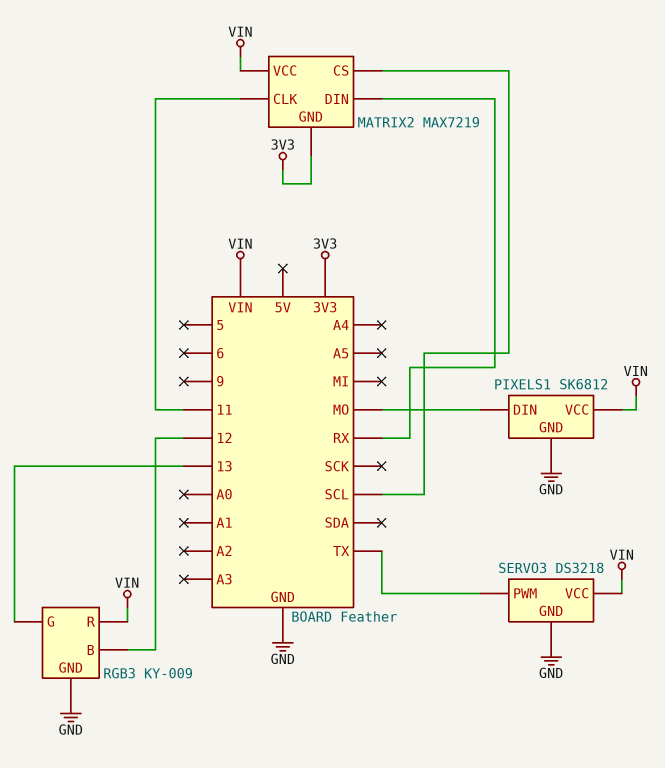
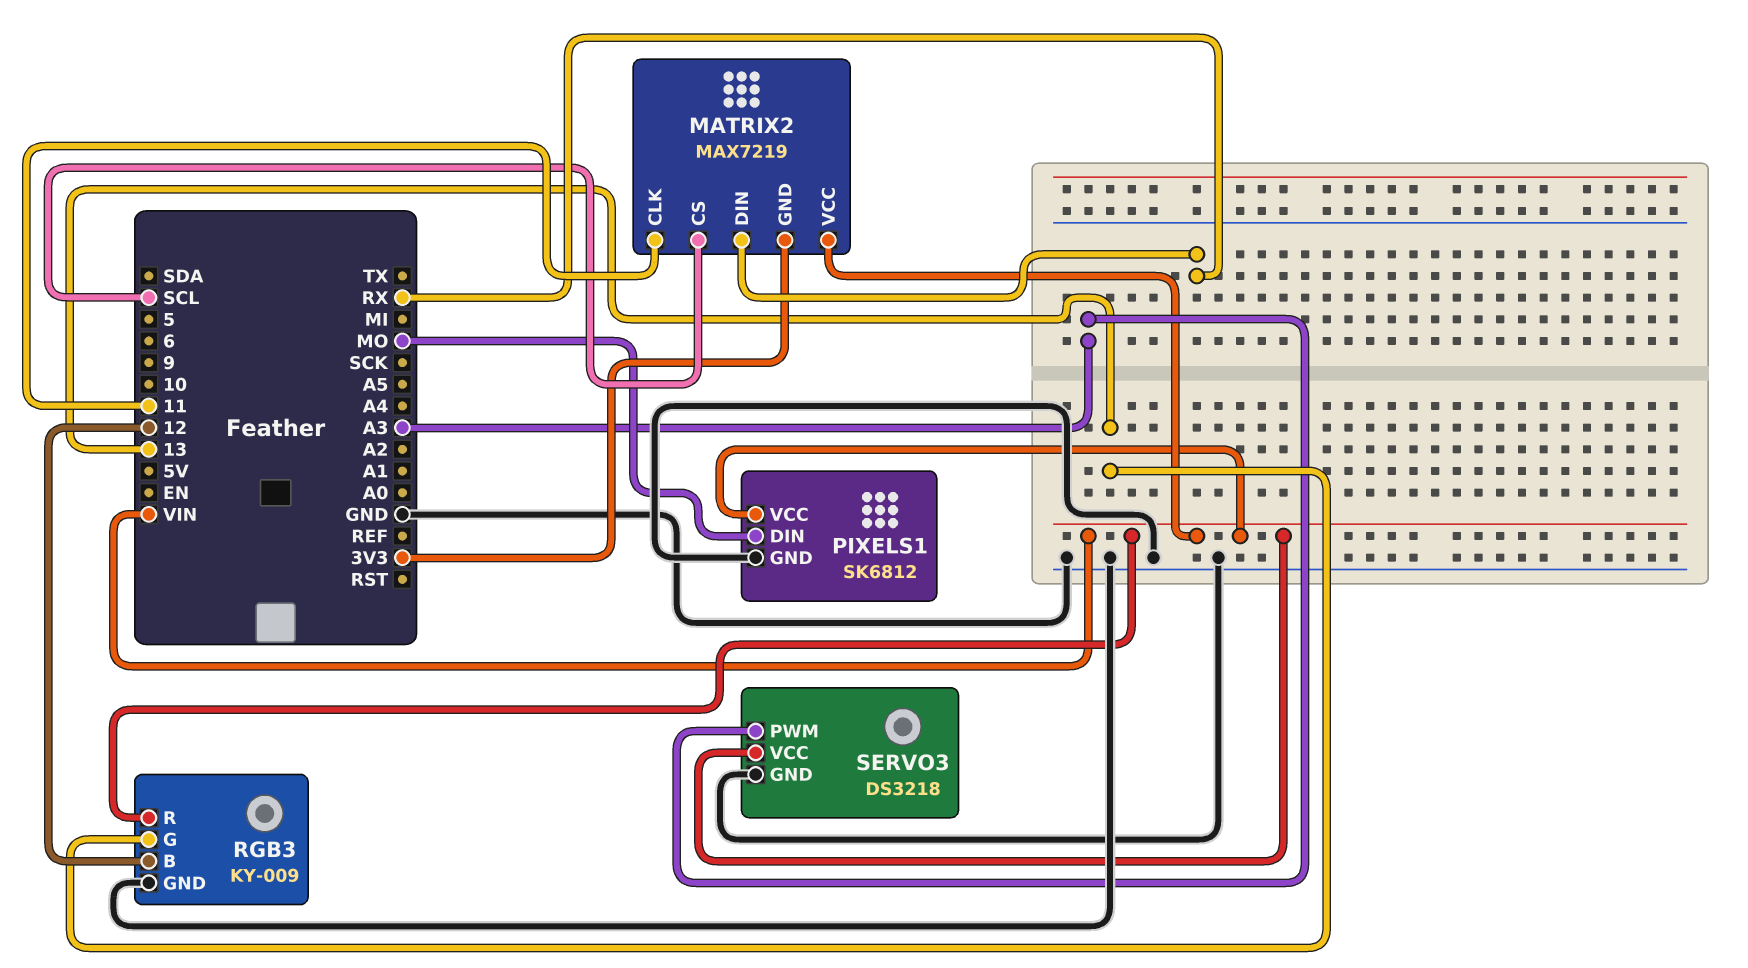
SERVO3 pin PWM: TX -> A3

